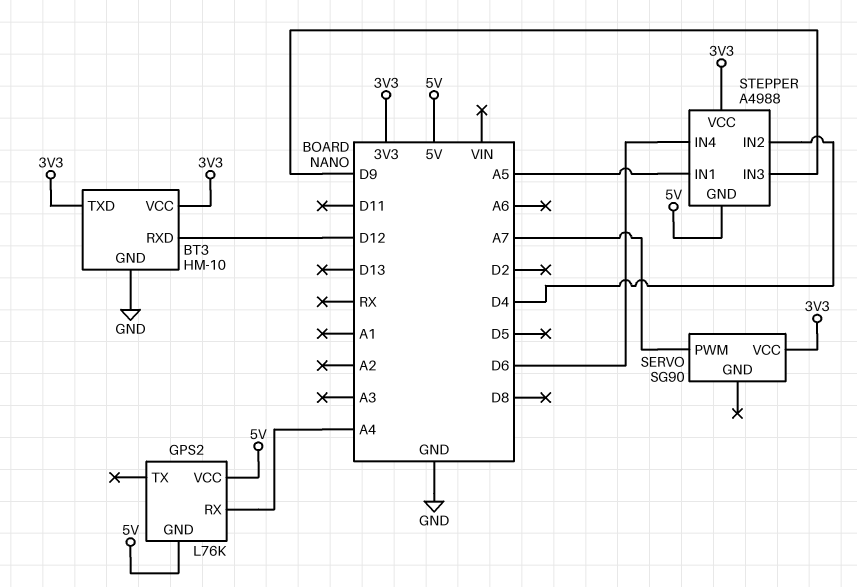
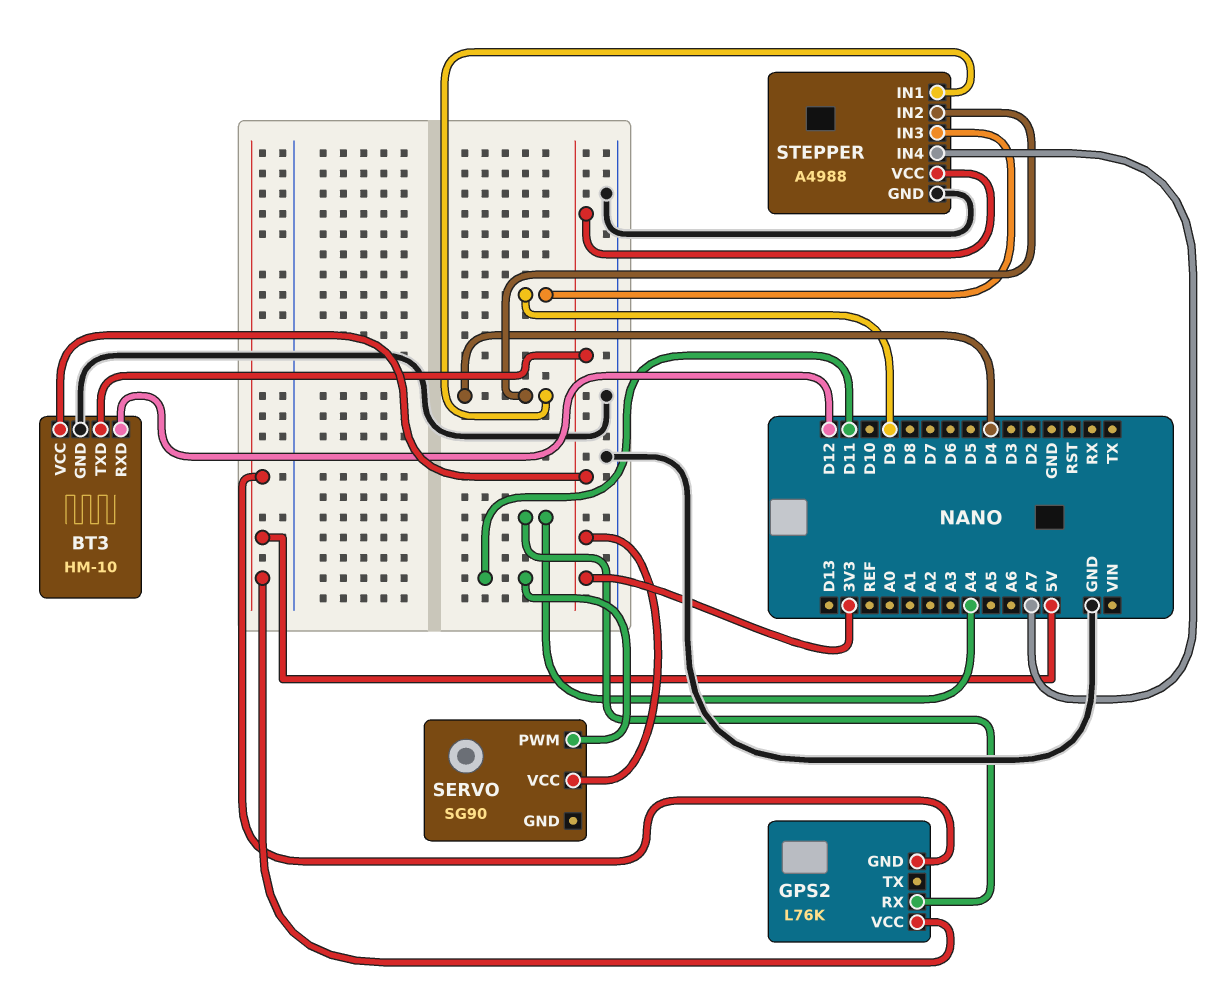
SERVO pin PWM: A7 -> D11
STEPPER pin GND: 5V -> GND
STEPPER pin IN1: A5 -> D4
STEPPER pin IN4: D6 -> A7

